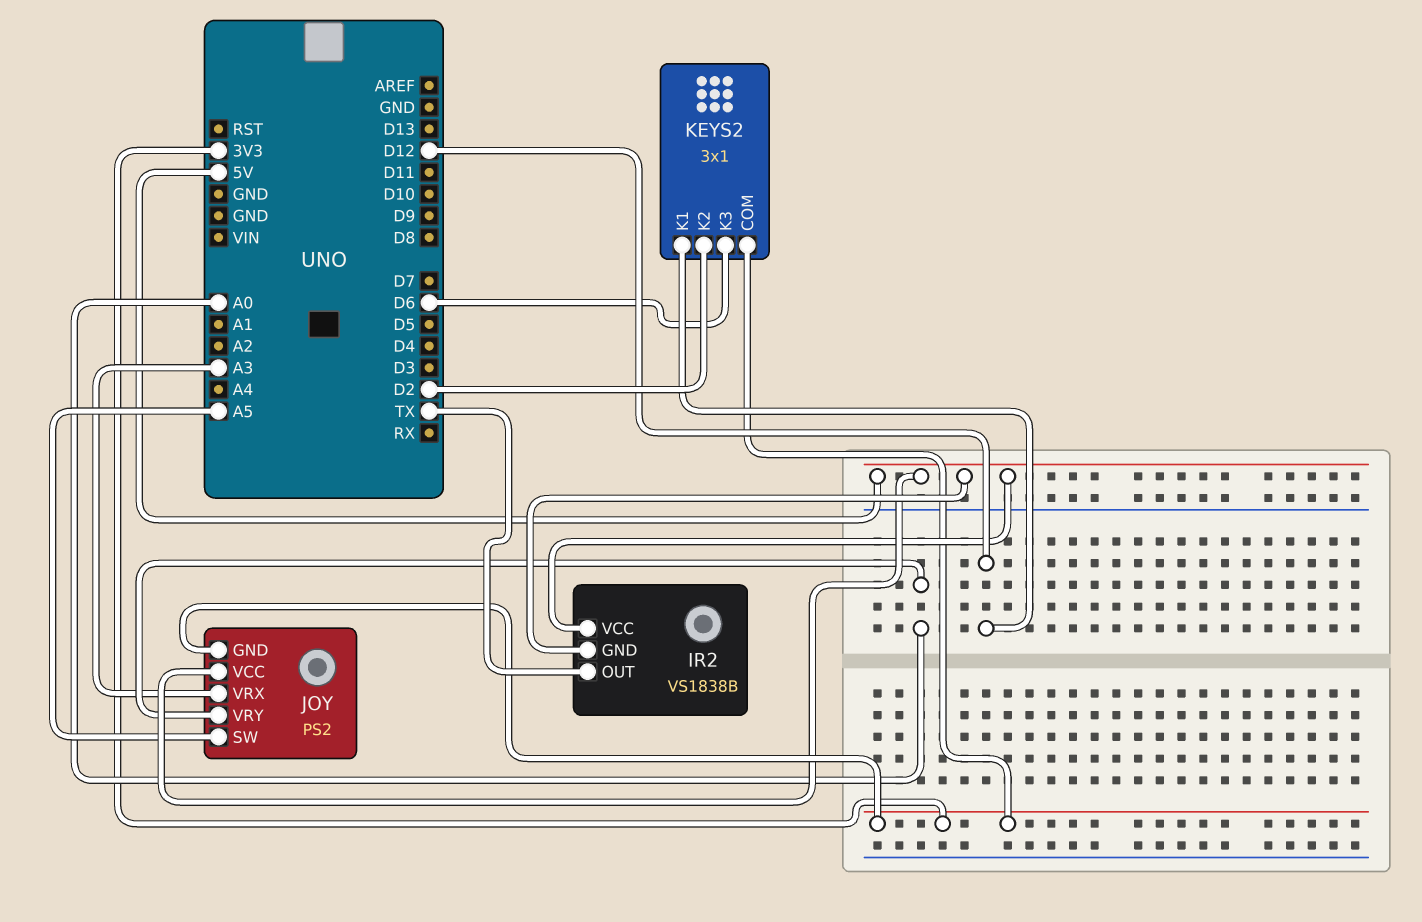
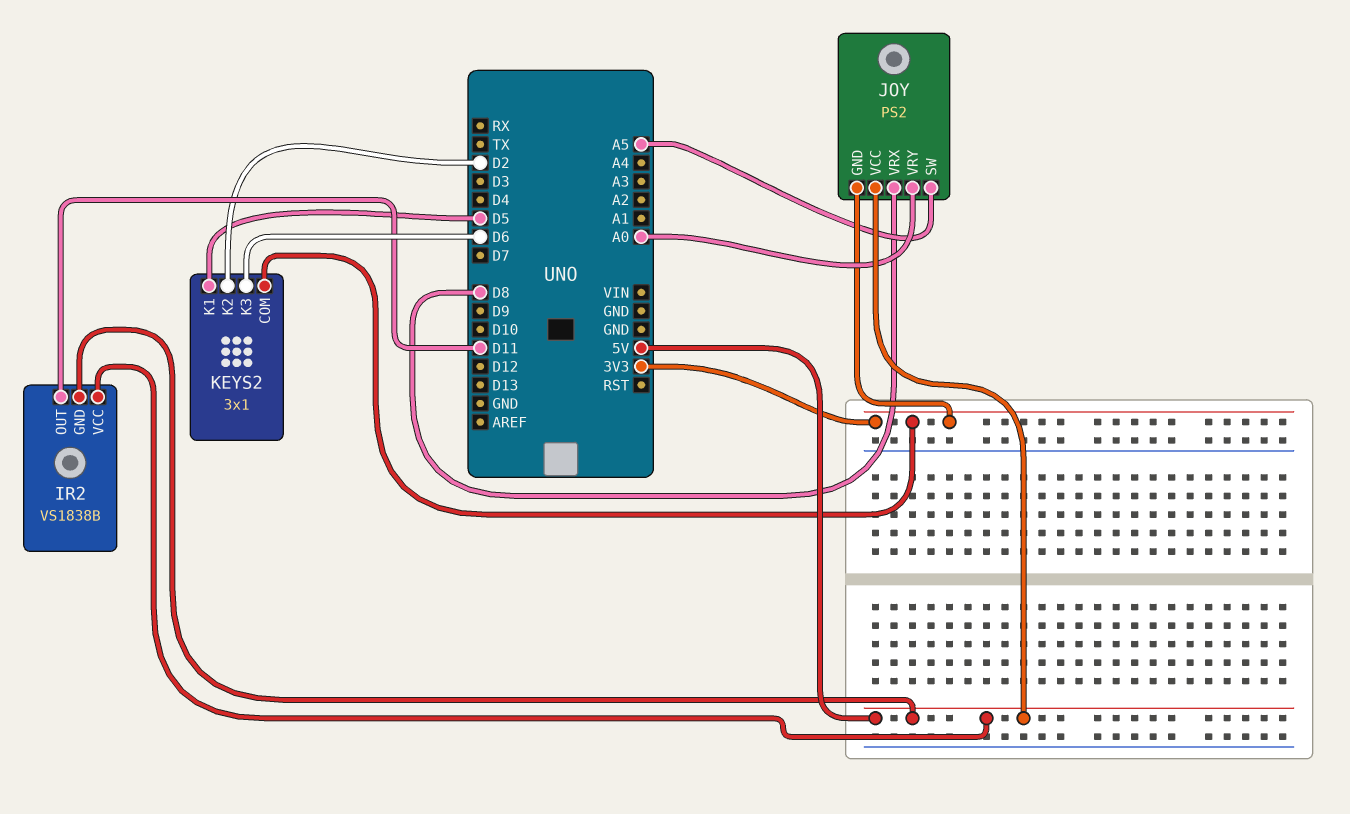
IR2 pin OUT: TX -> D11
JOY pin VRX: A3 -> D8
KEYS2 pin K1: D12 -> D5

